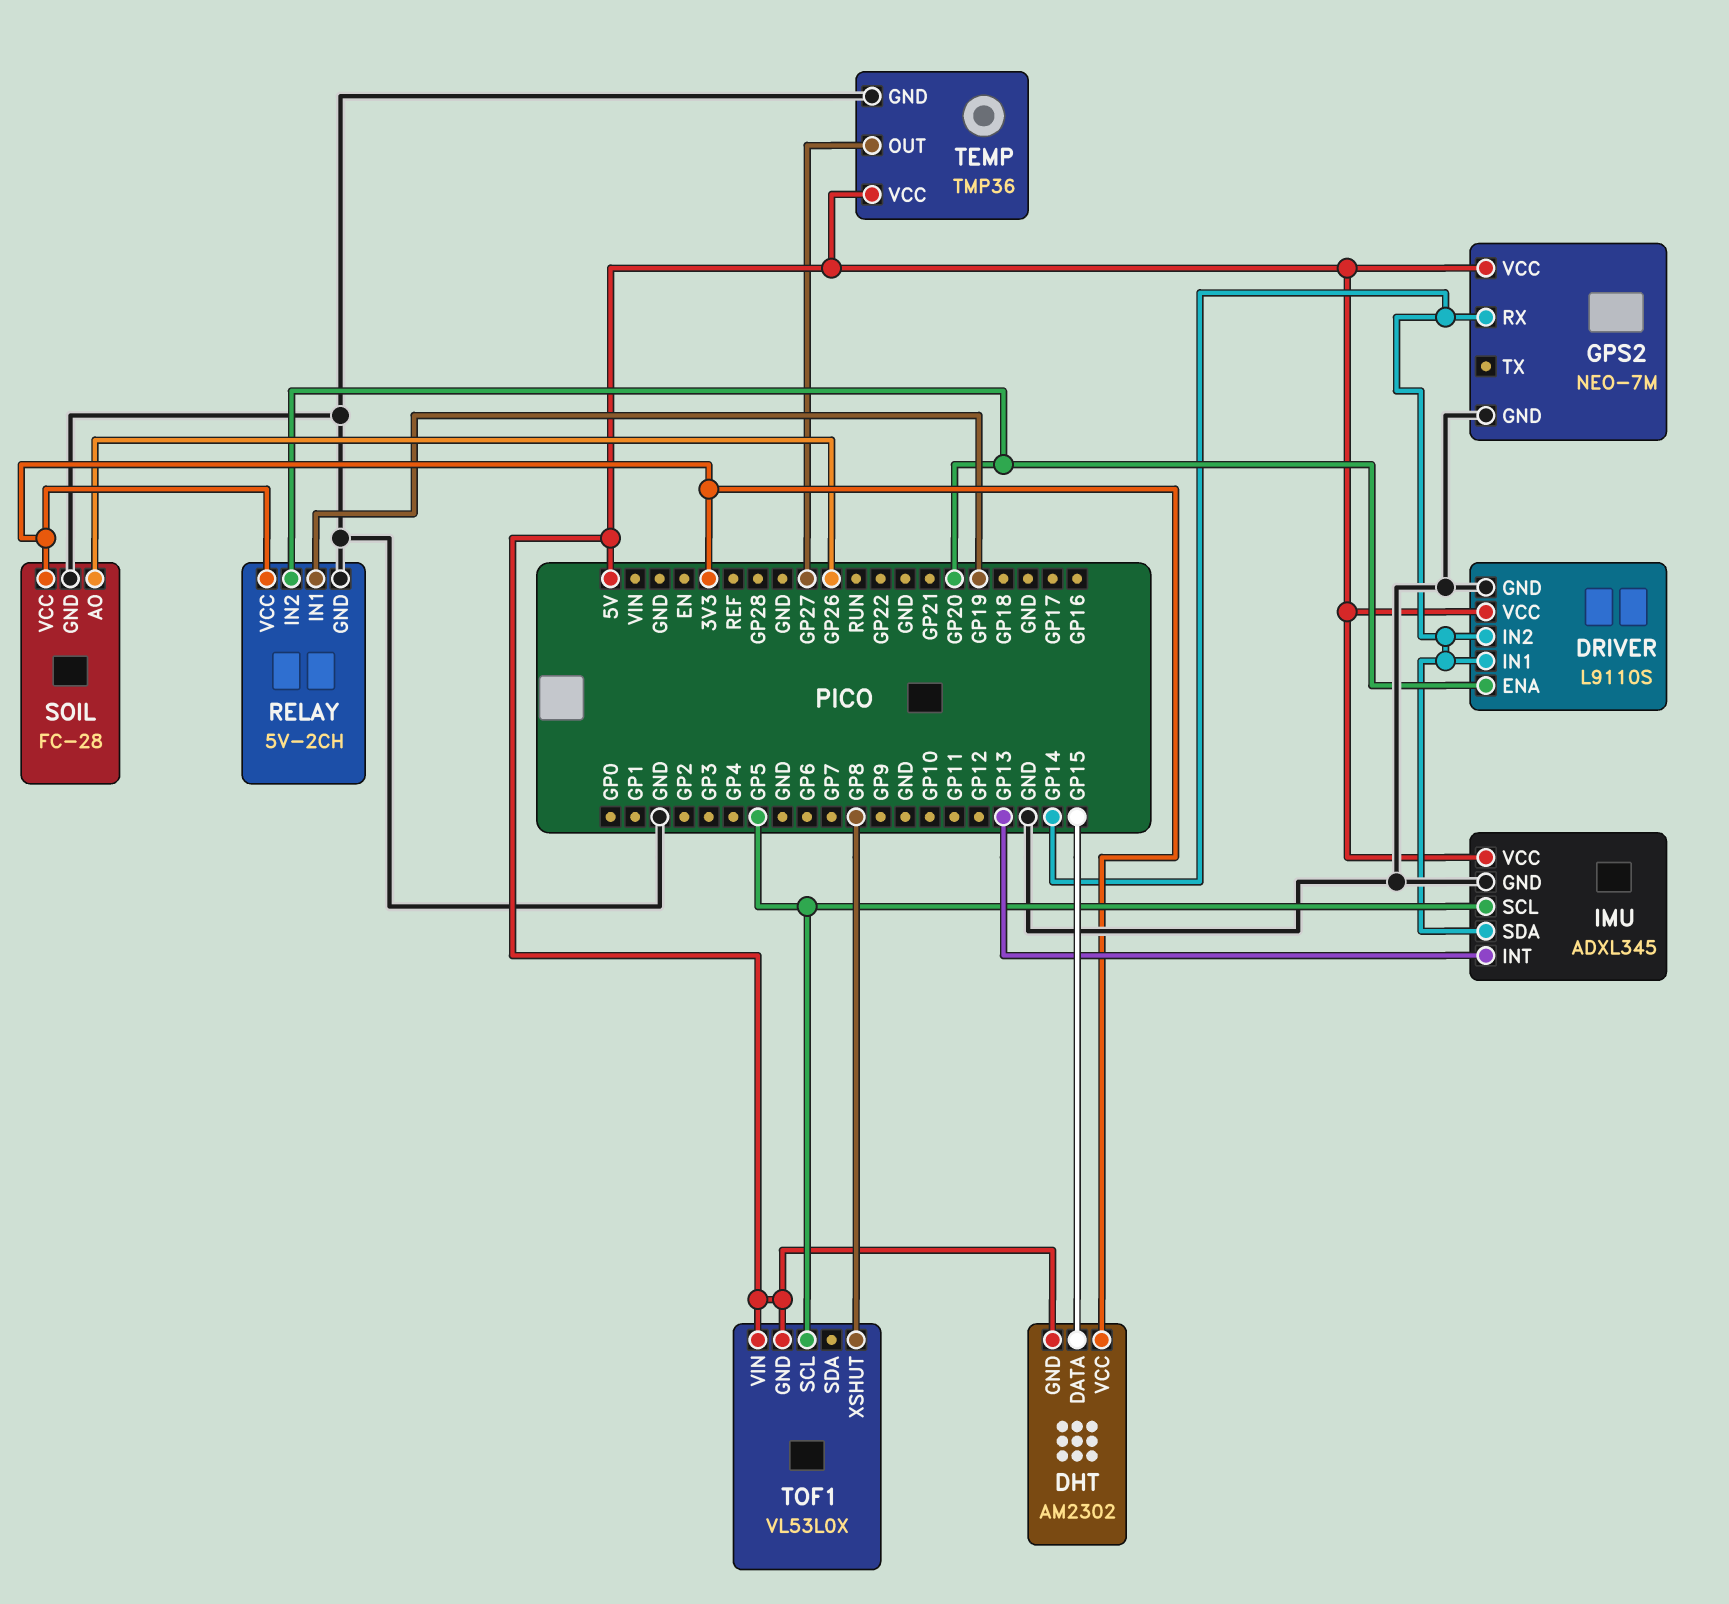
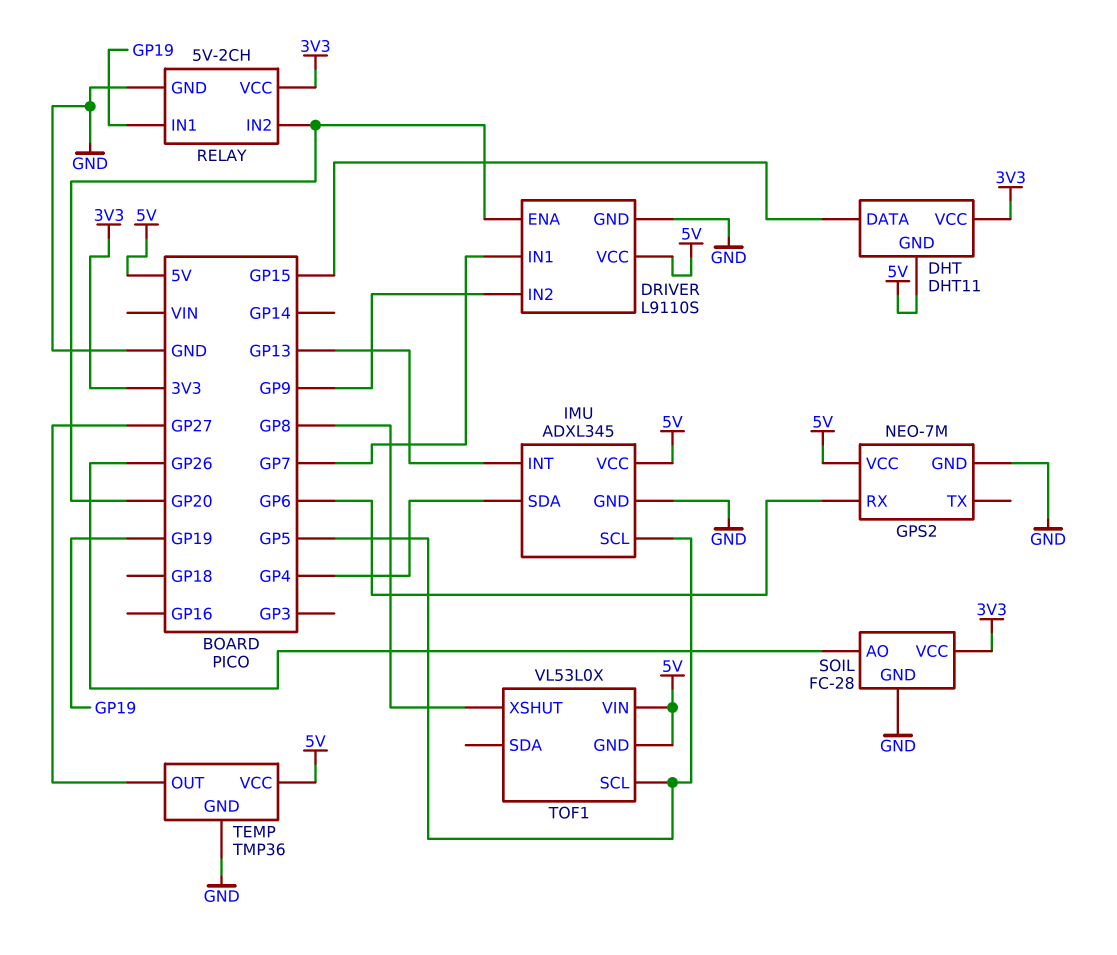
DHT: AM2302 -> DHT11
DRIVER pin IN1: GP14 -> GP7
DRIVER pin IN2: GP14 -> GP9
GPS2 pin RX: GP14 -> GP6
IMU pin SDA: GP14 -> GP4

